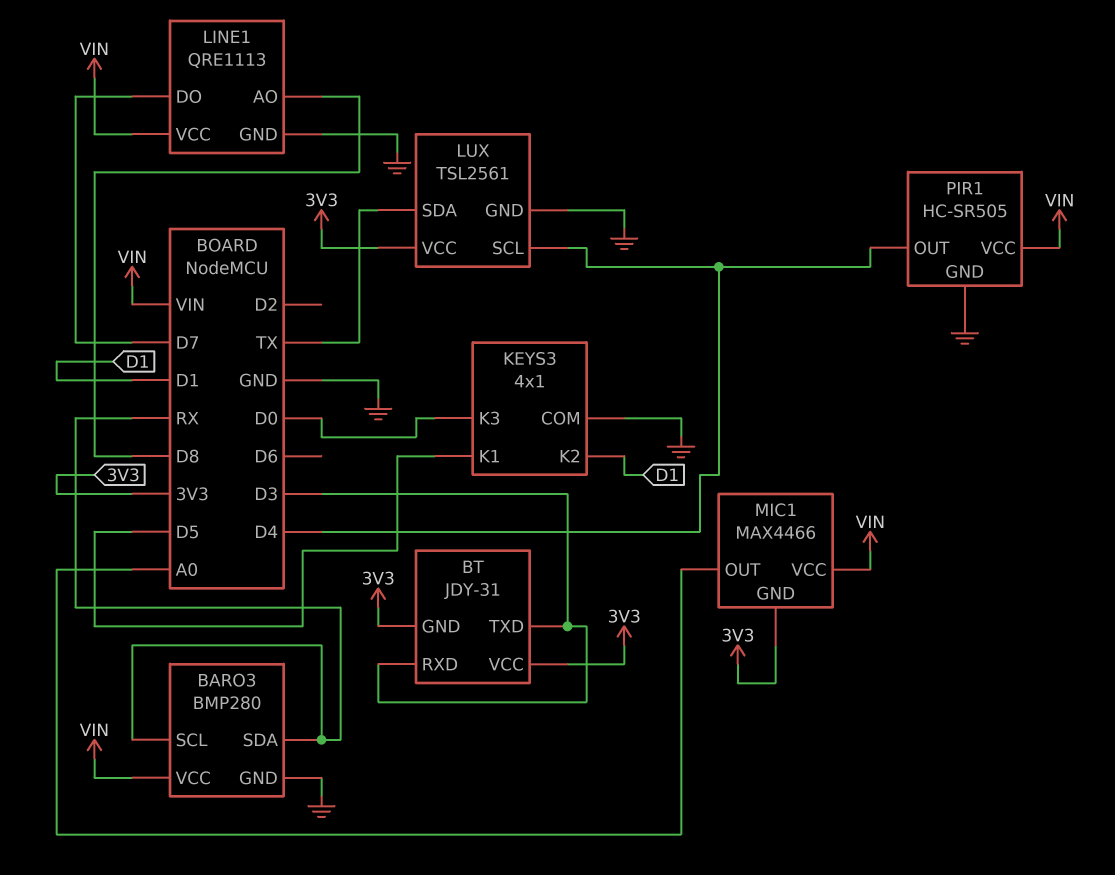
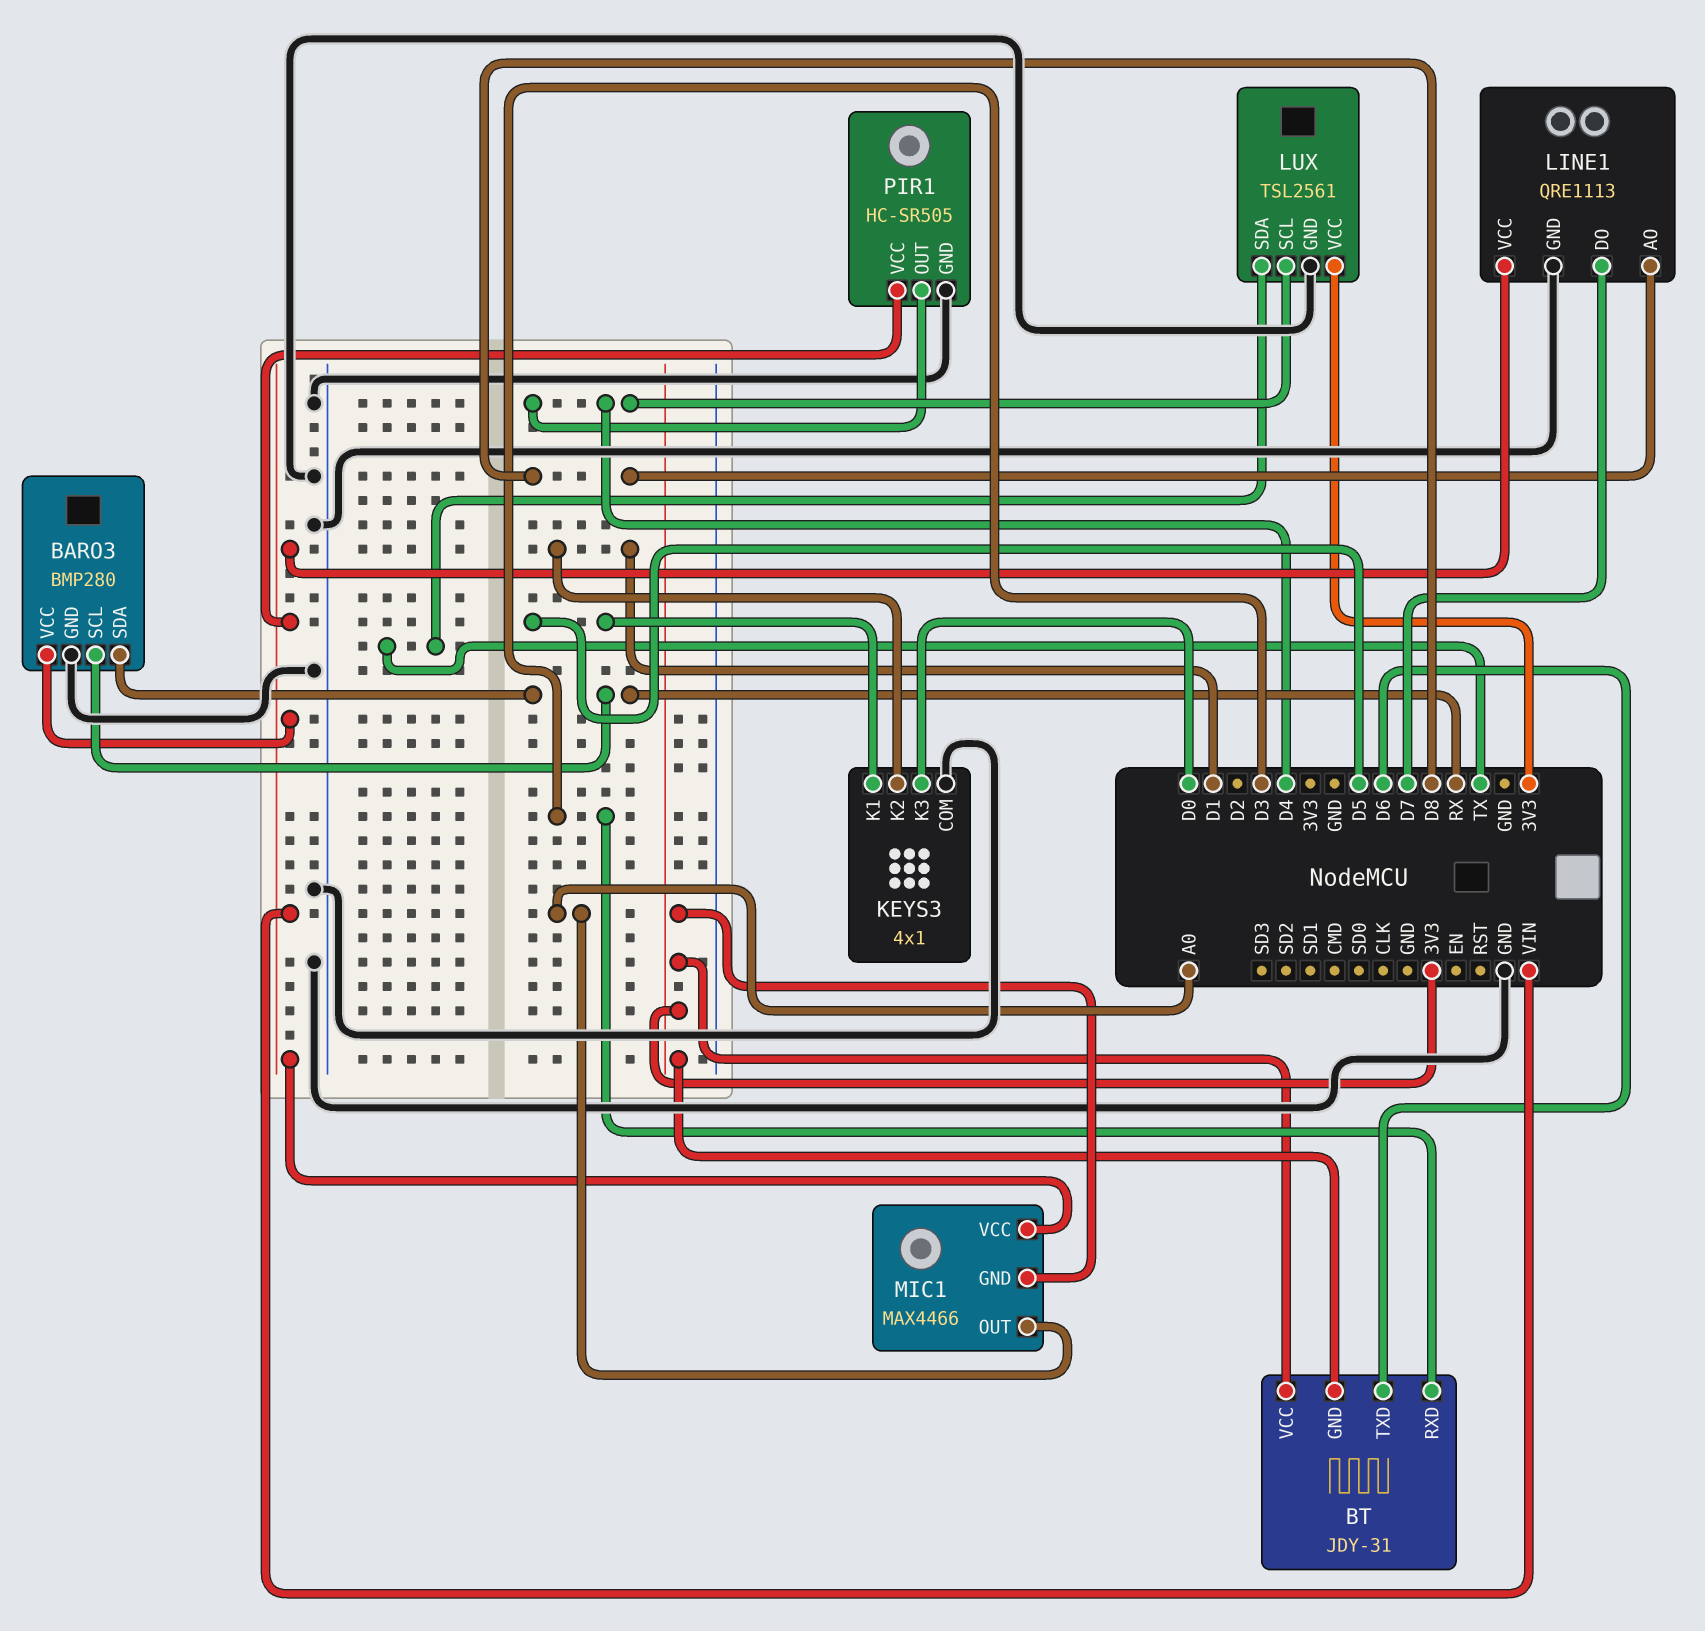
BT pin TXD: D3 -> D6

